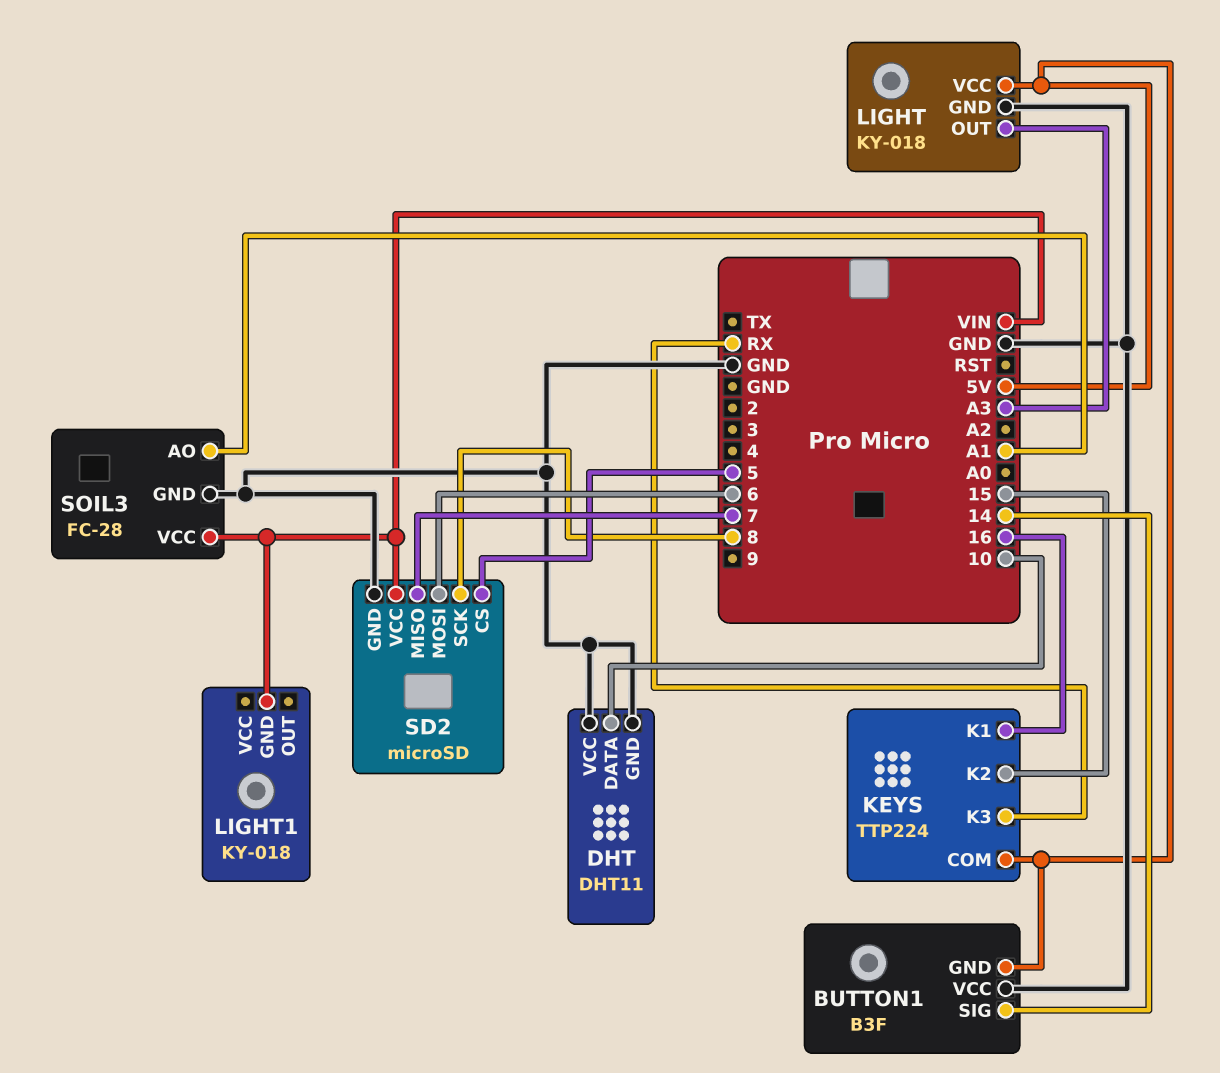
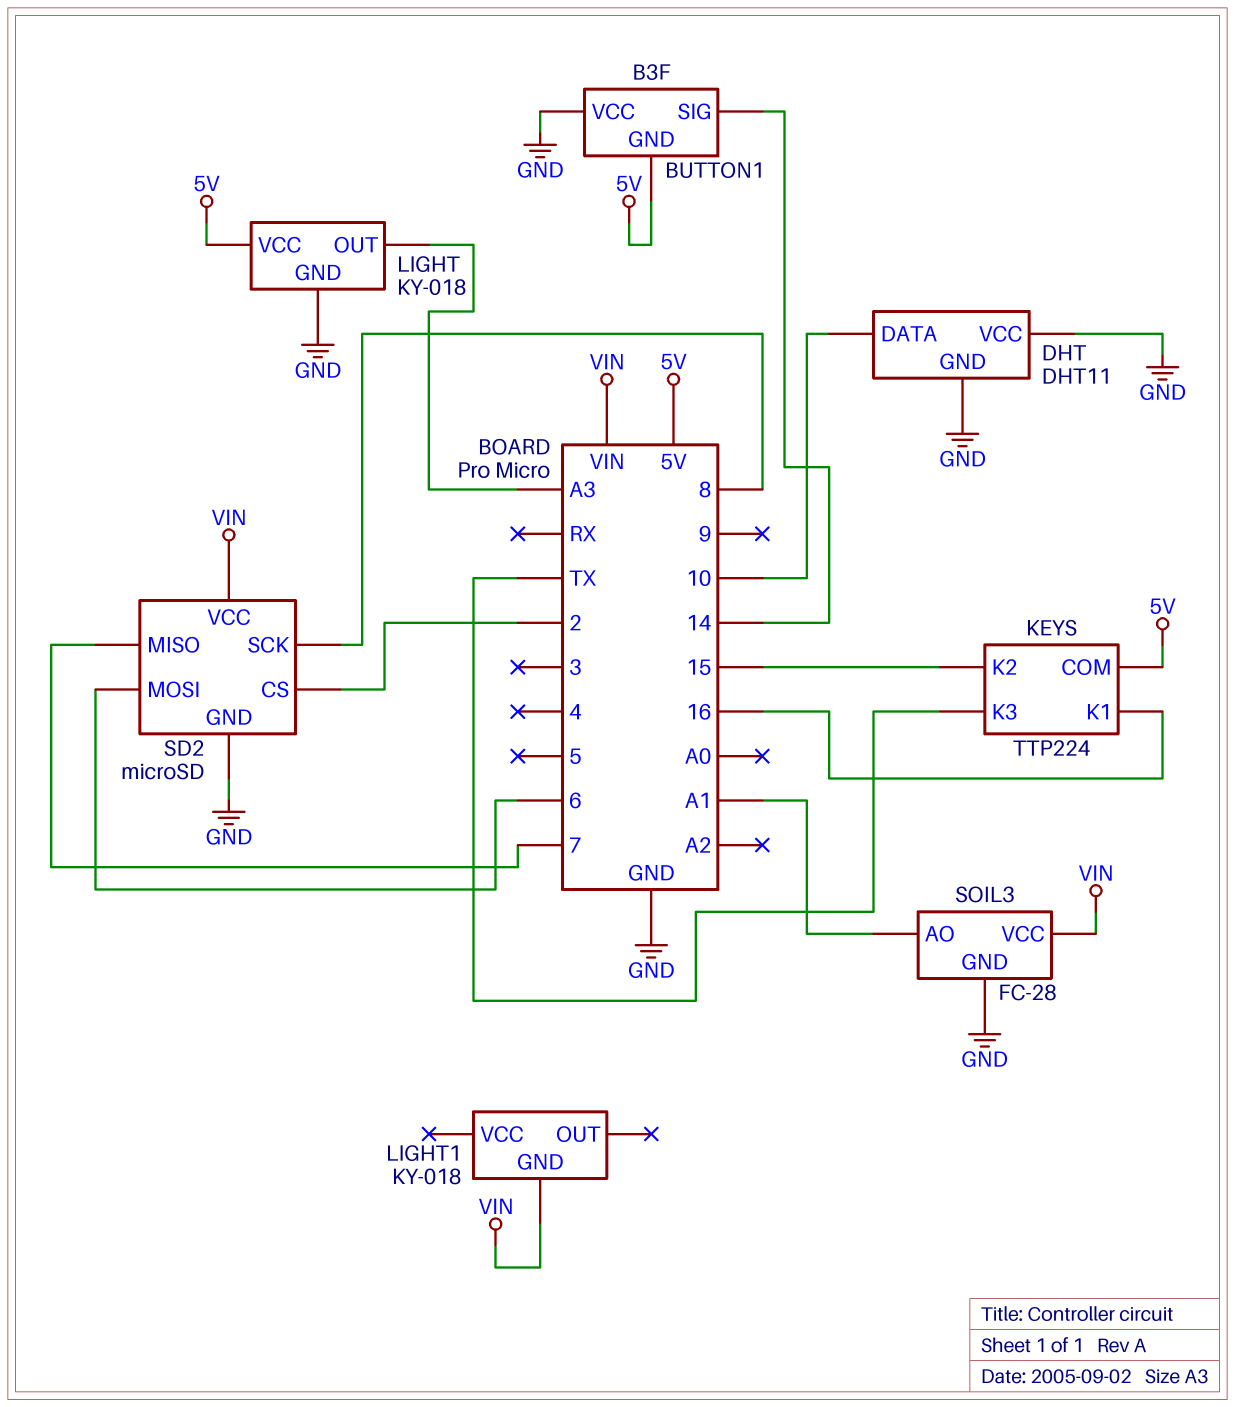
KEYS pin K3: RX -> TX
SD2 pin CS: 5 -> 2

